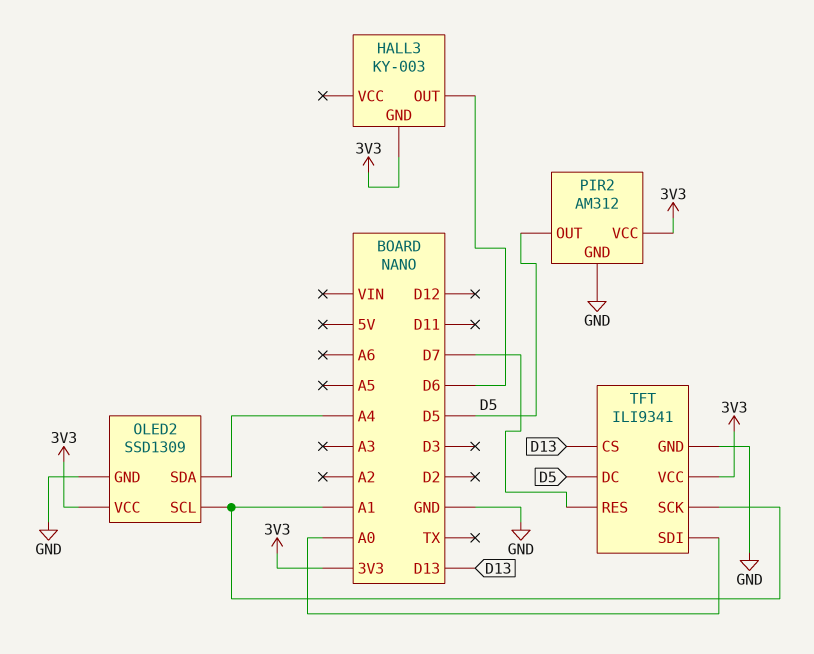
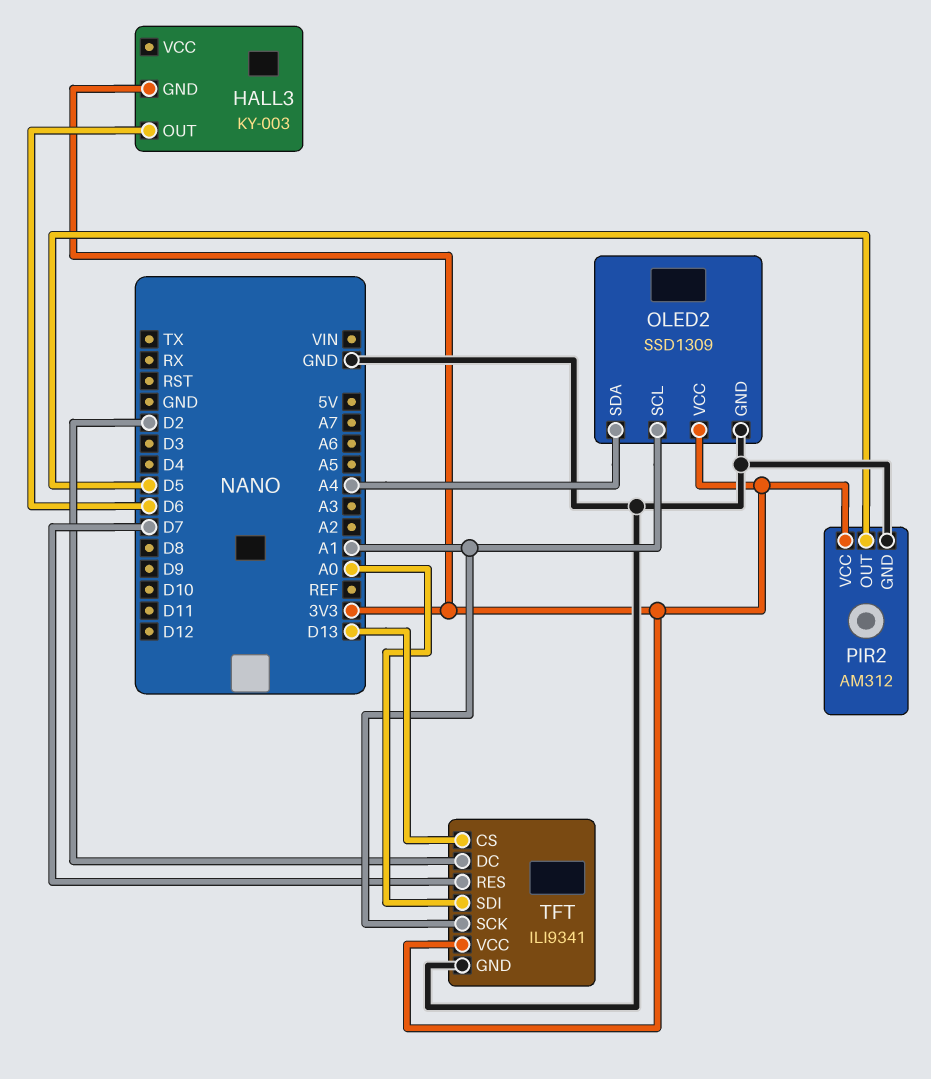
TFT pin DC: D5 -> D2

